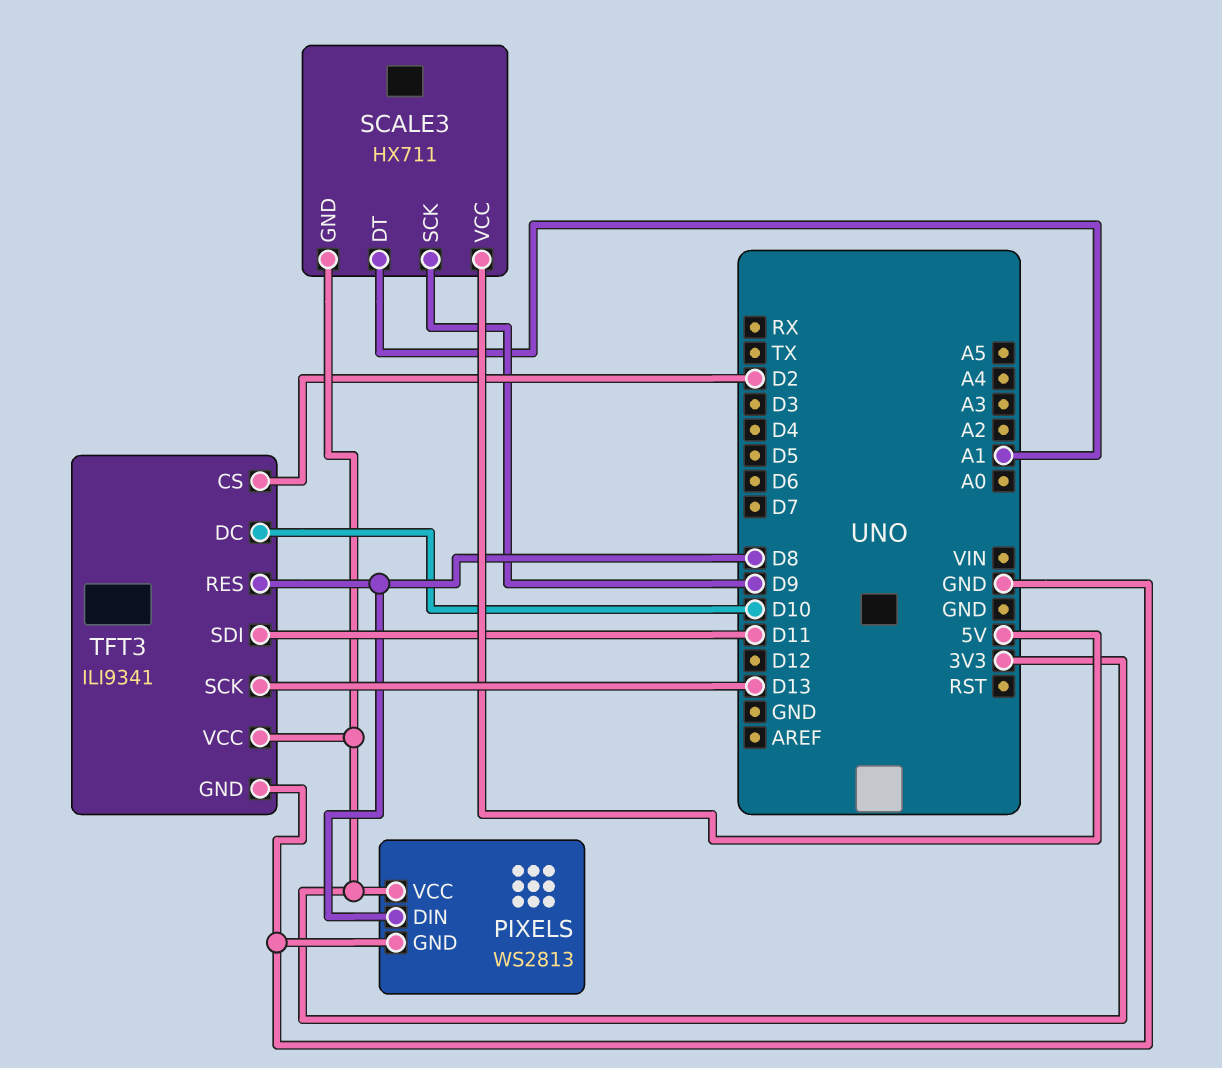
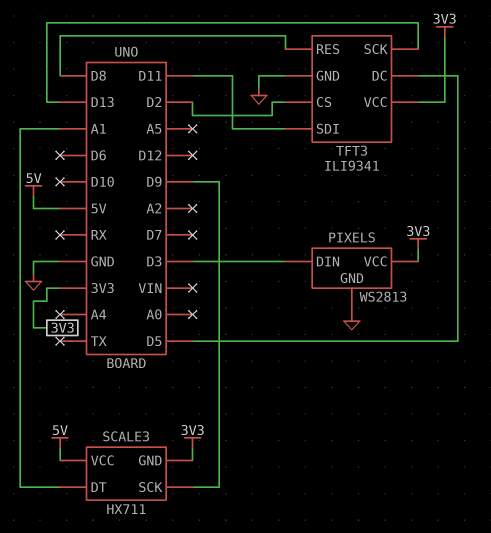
PIXELS pin DIN: D8 -> D3
TFT3 pin DC: D10 -> D5

